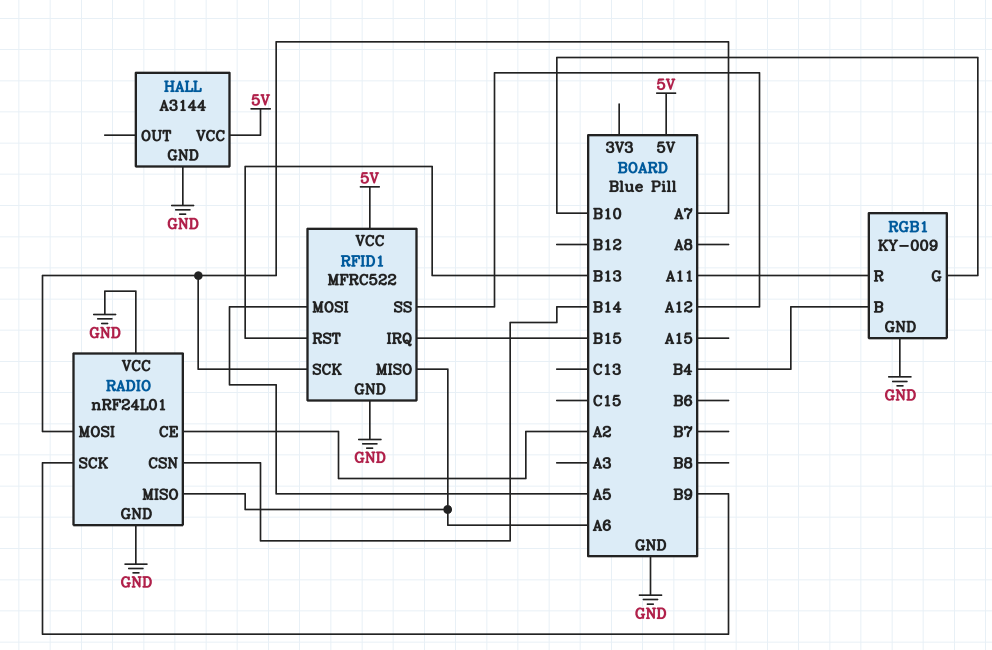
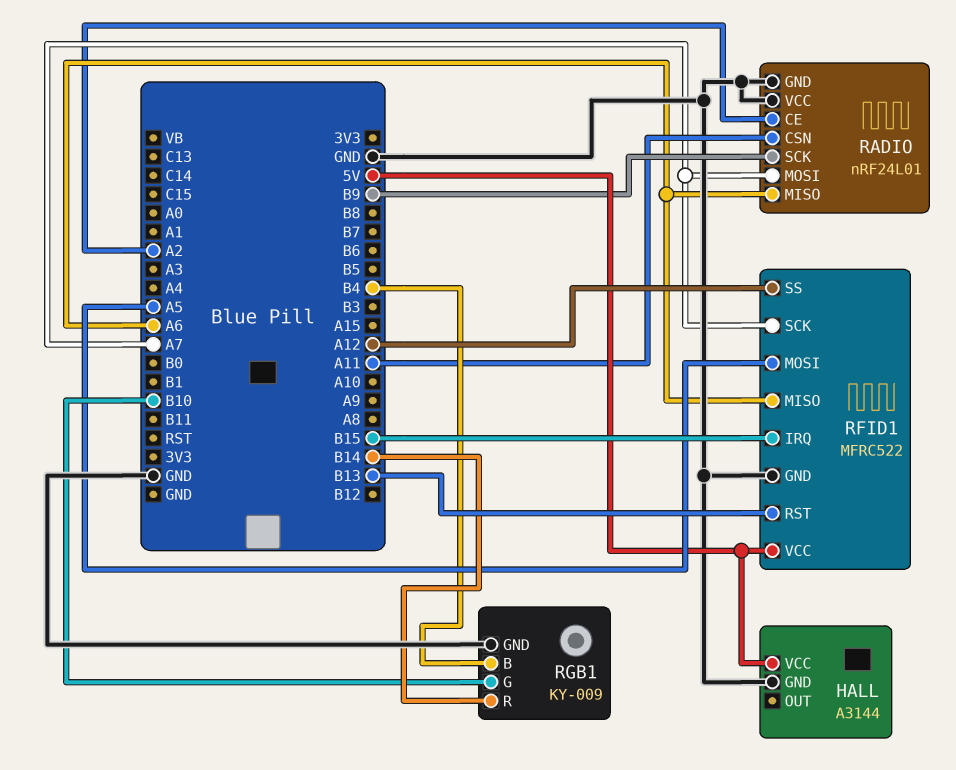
RADIO pin CSN: B14 -> A11
RGB1 pin R: A11 -> B14

